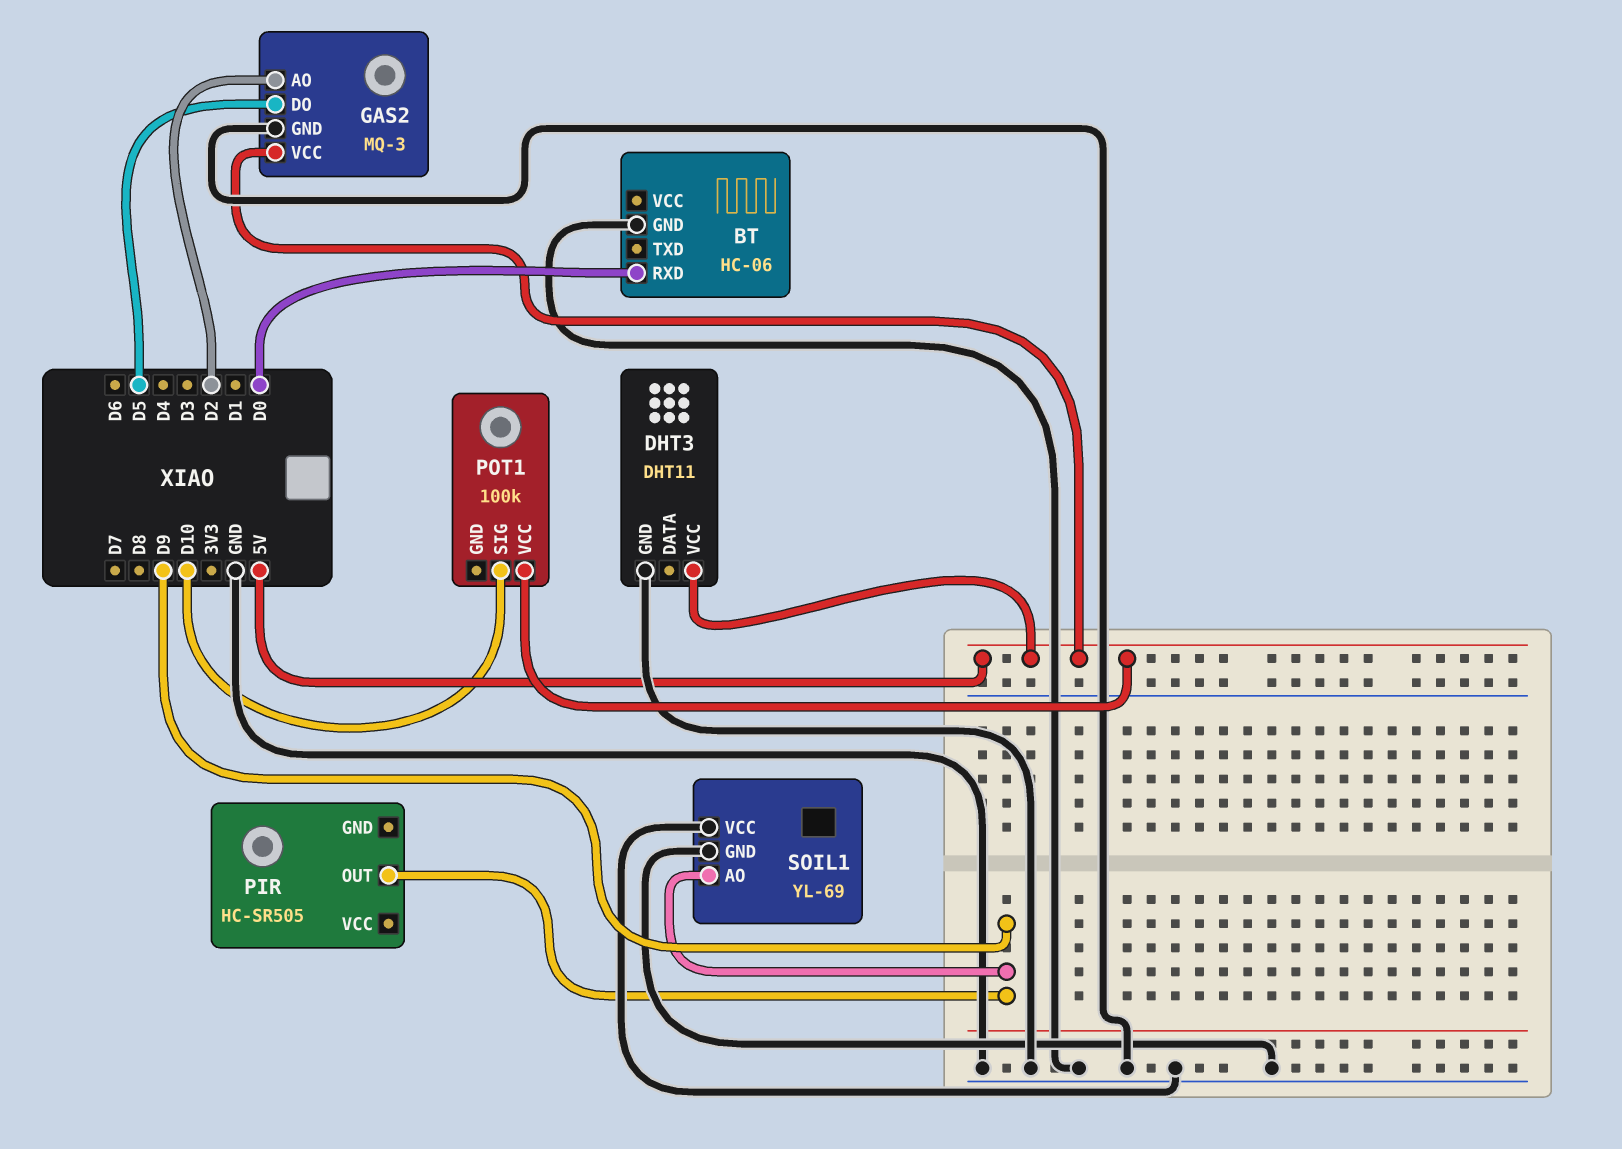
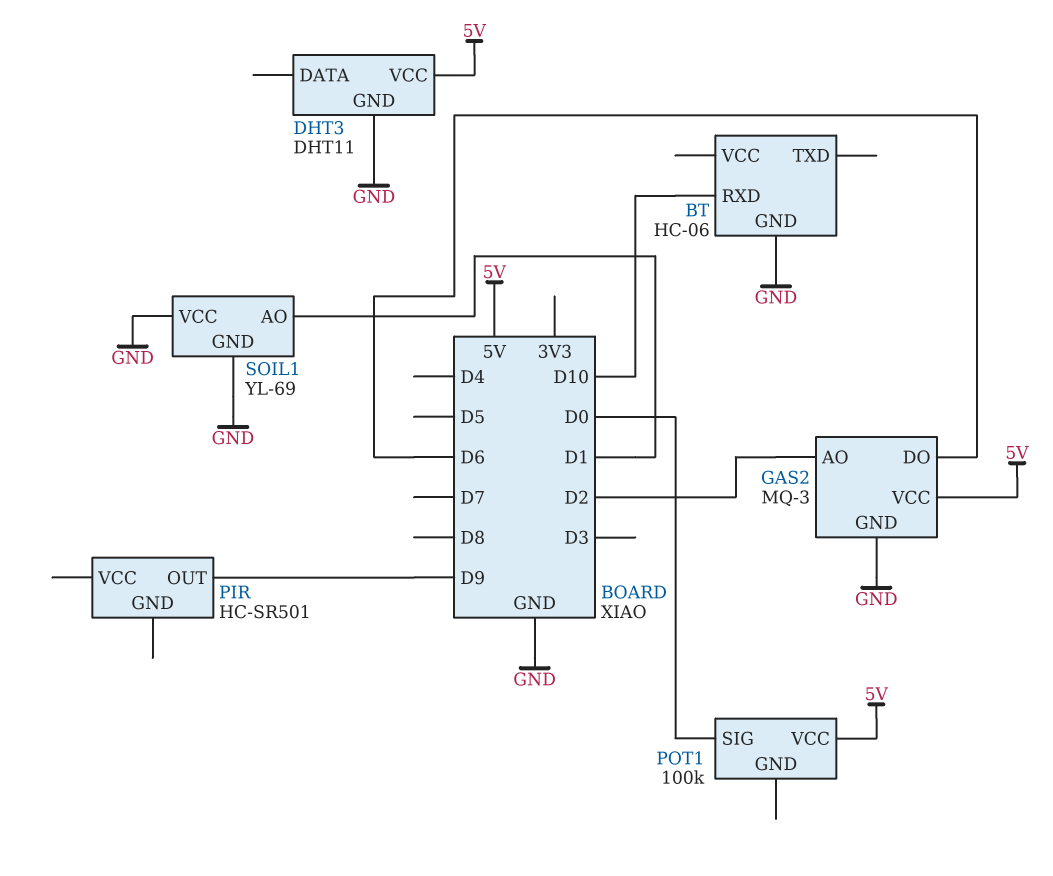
BT pin RXD: D0 -> D10
GAS2 pin DO: D5 -> D6
PIR: HC-SR505 -> HC-SR501
POT1 pin SIG: D10 -> D0
SOIL1 pin AO: D9 -> D1

